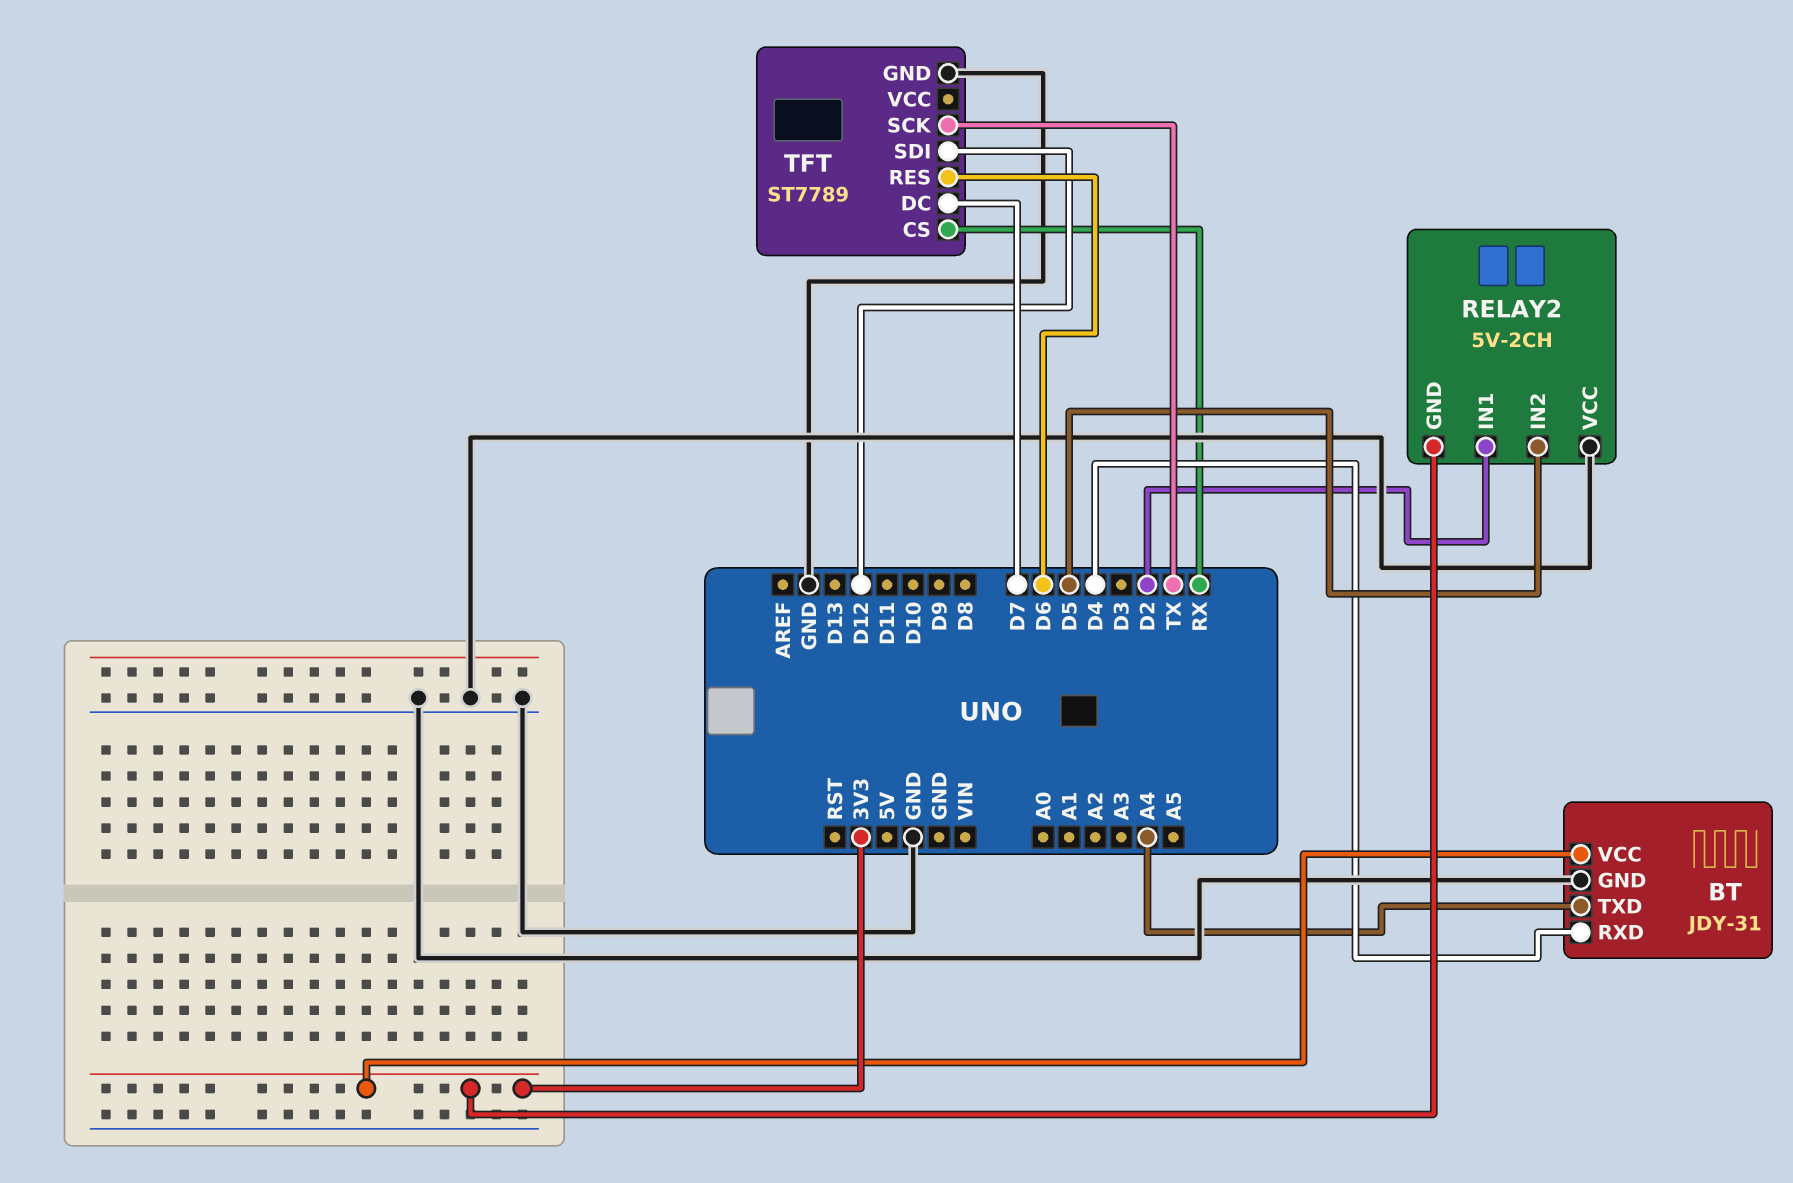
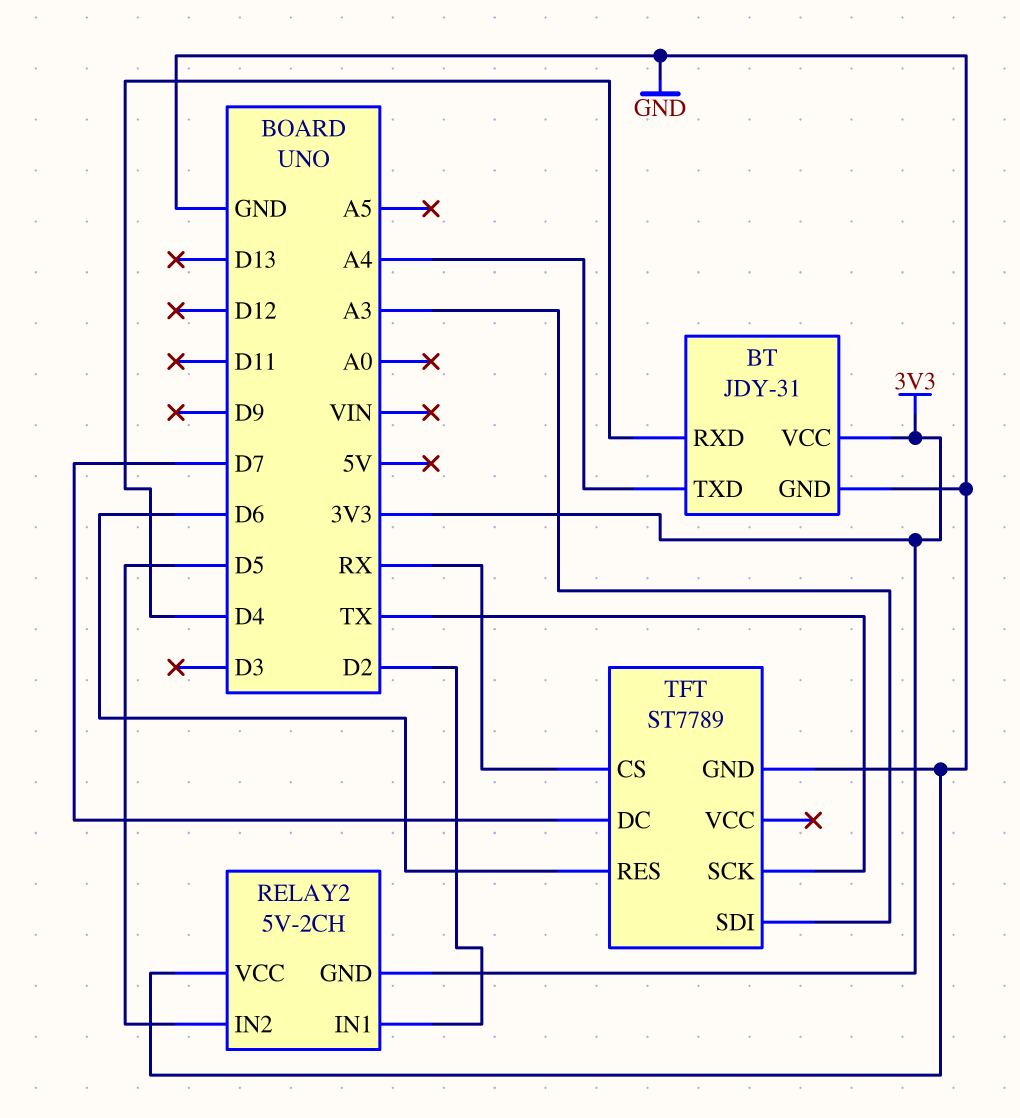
TFT pin SDI: D12 -> A3

